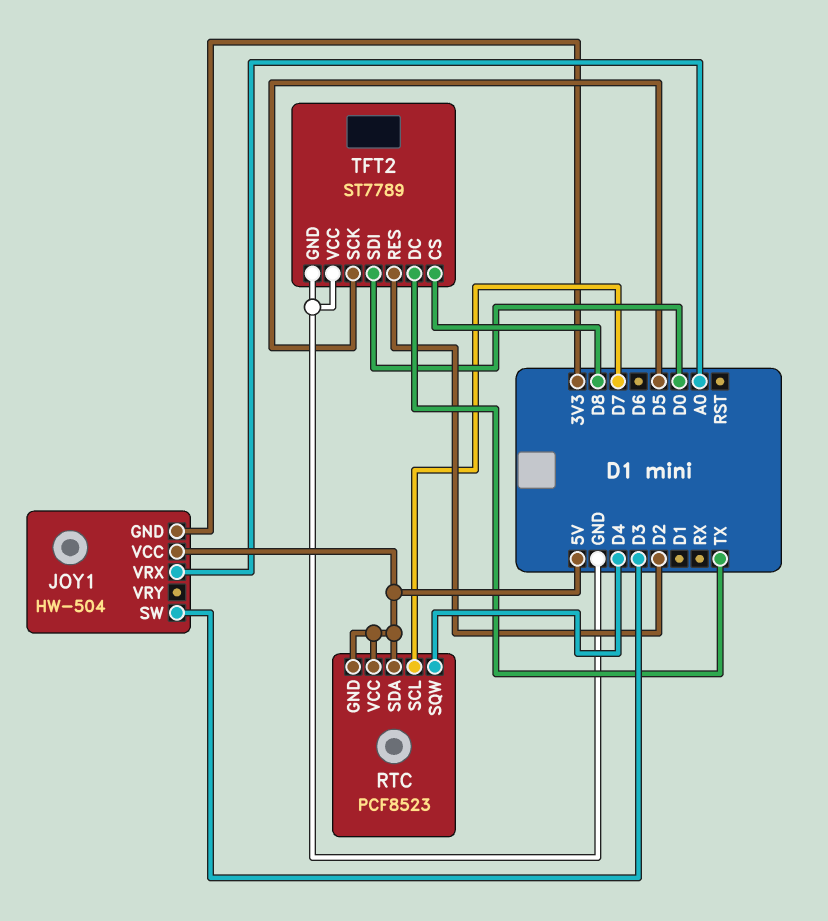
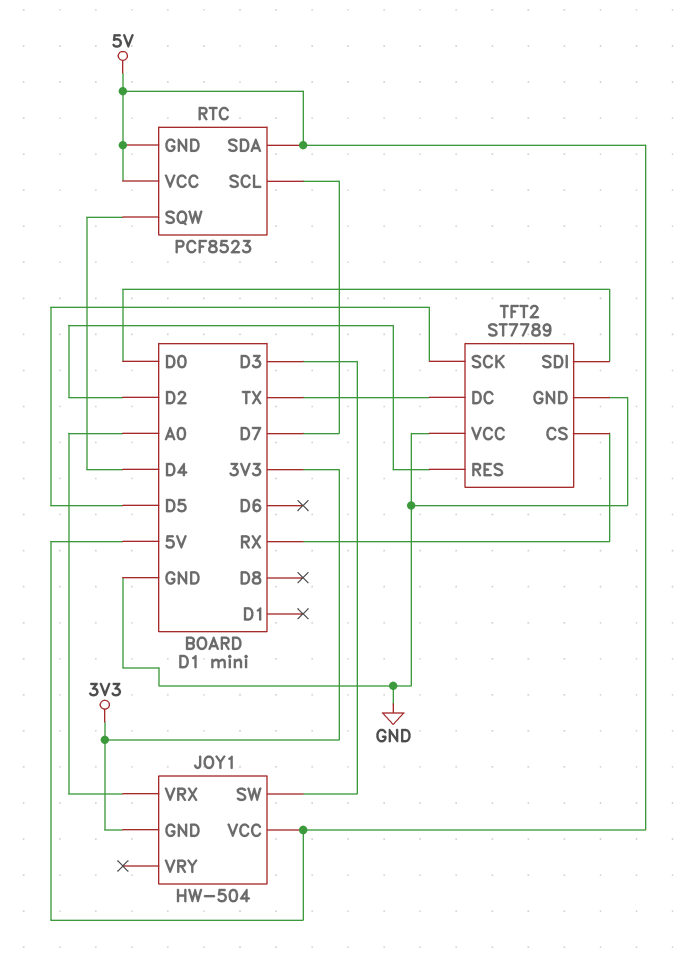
TFT2 pin CS: D8 -> RX

